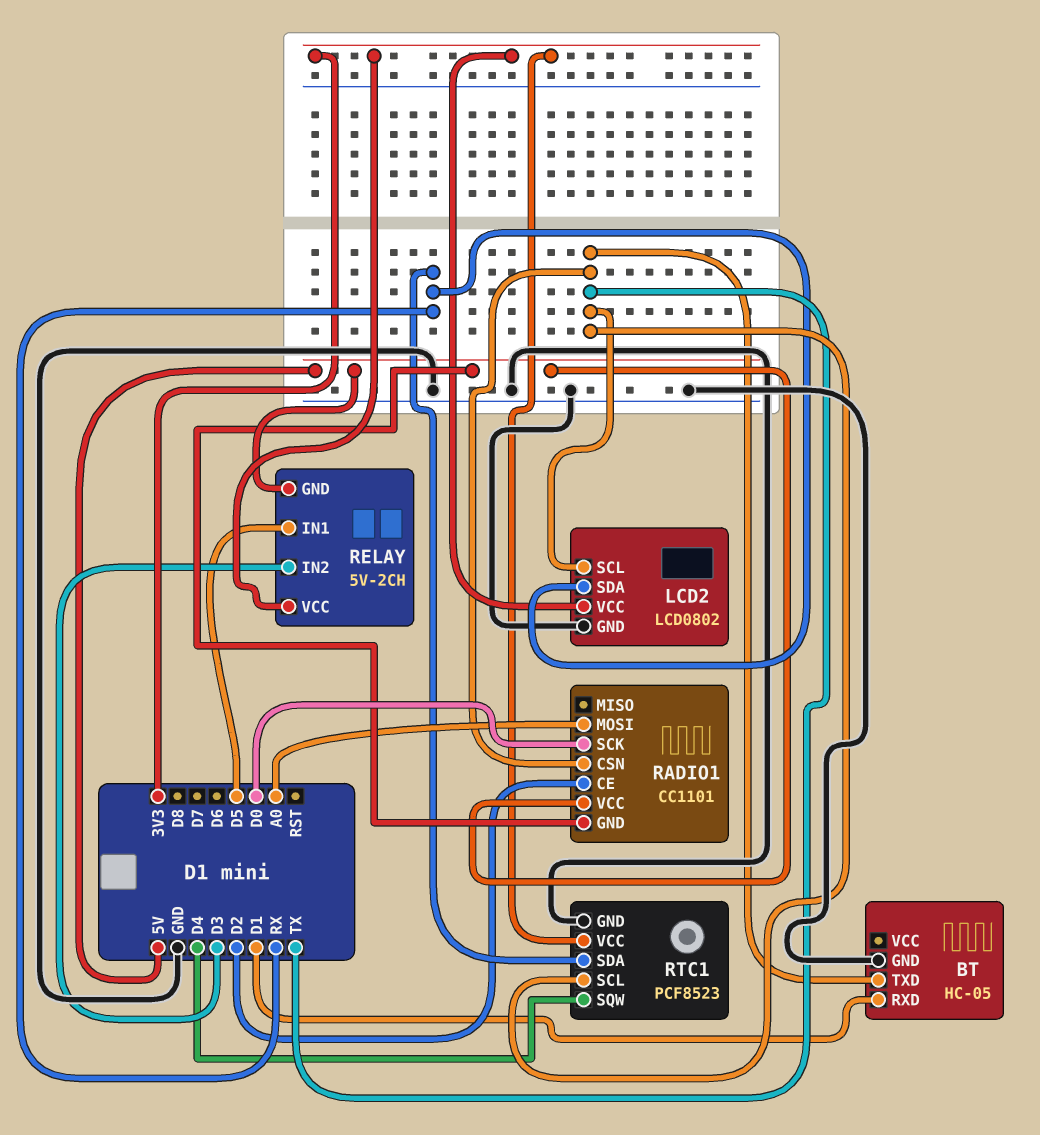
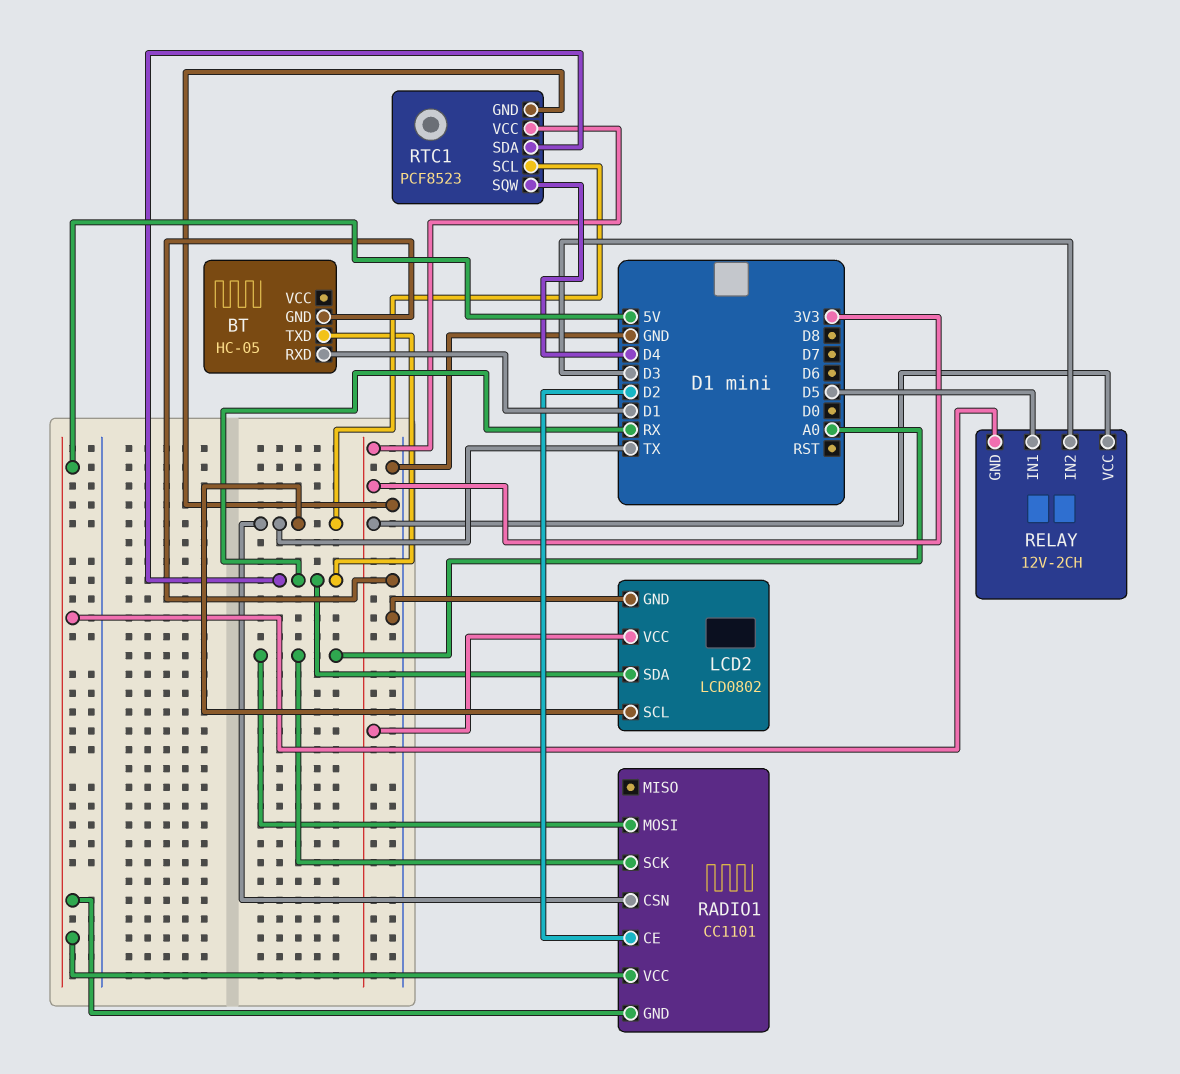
BT pin TXD: TX -> RX
RADIO1 pin SCK: D0 -> A0
RELAY: 5V-2CH -> 12V-2CH

